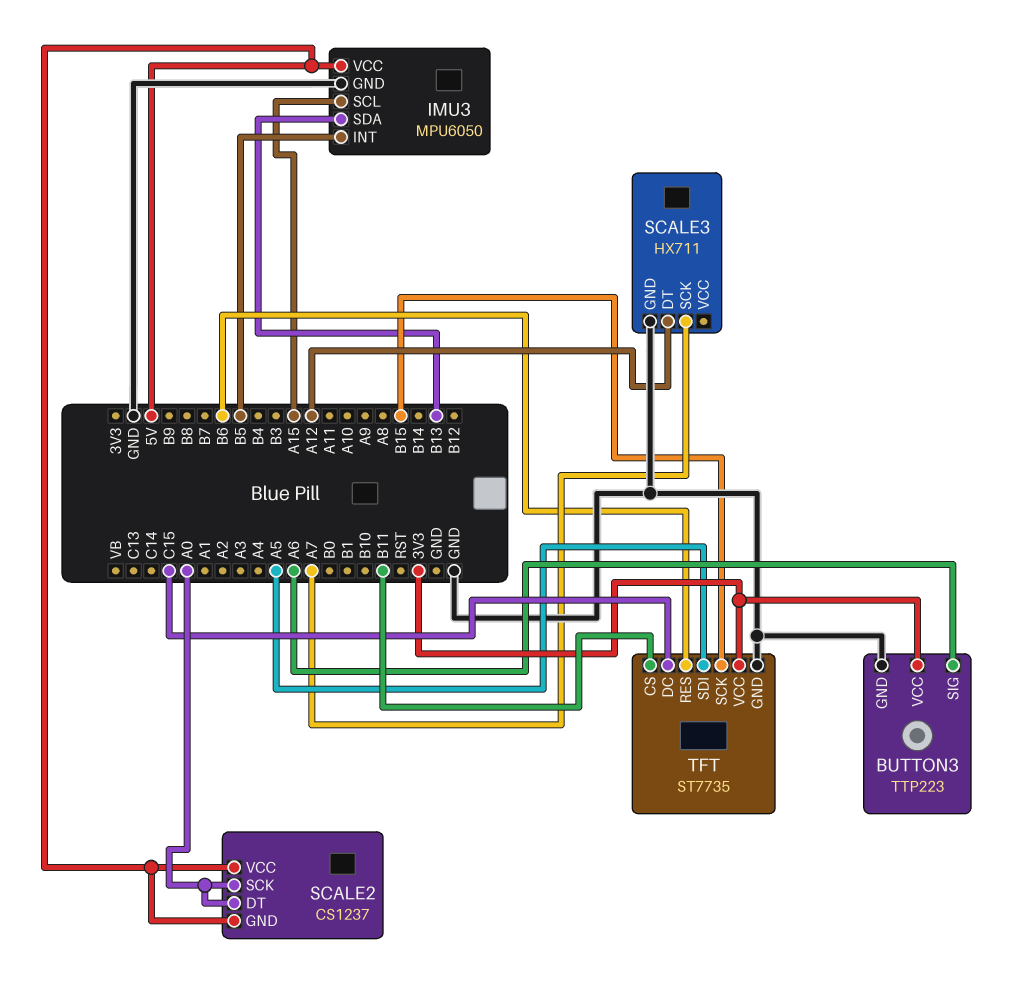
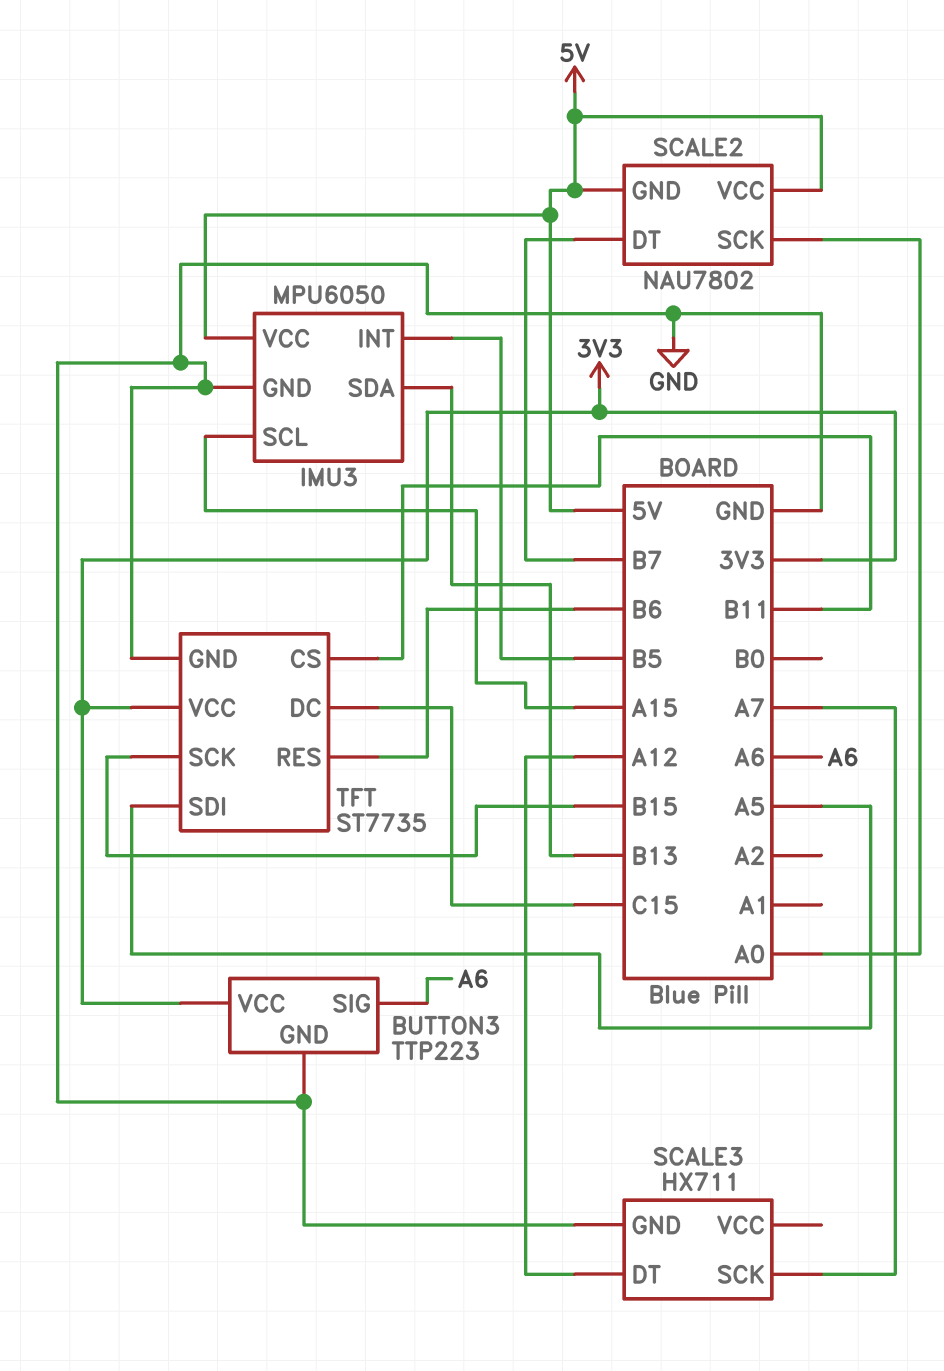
SCALE2: CS1237 -> NAU7802
SCALE2 pin DT: A0 -> B7

